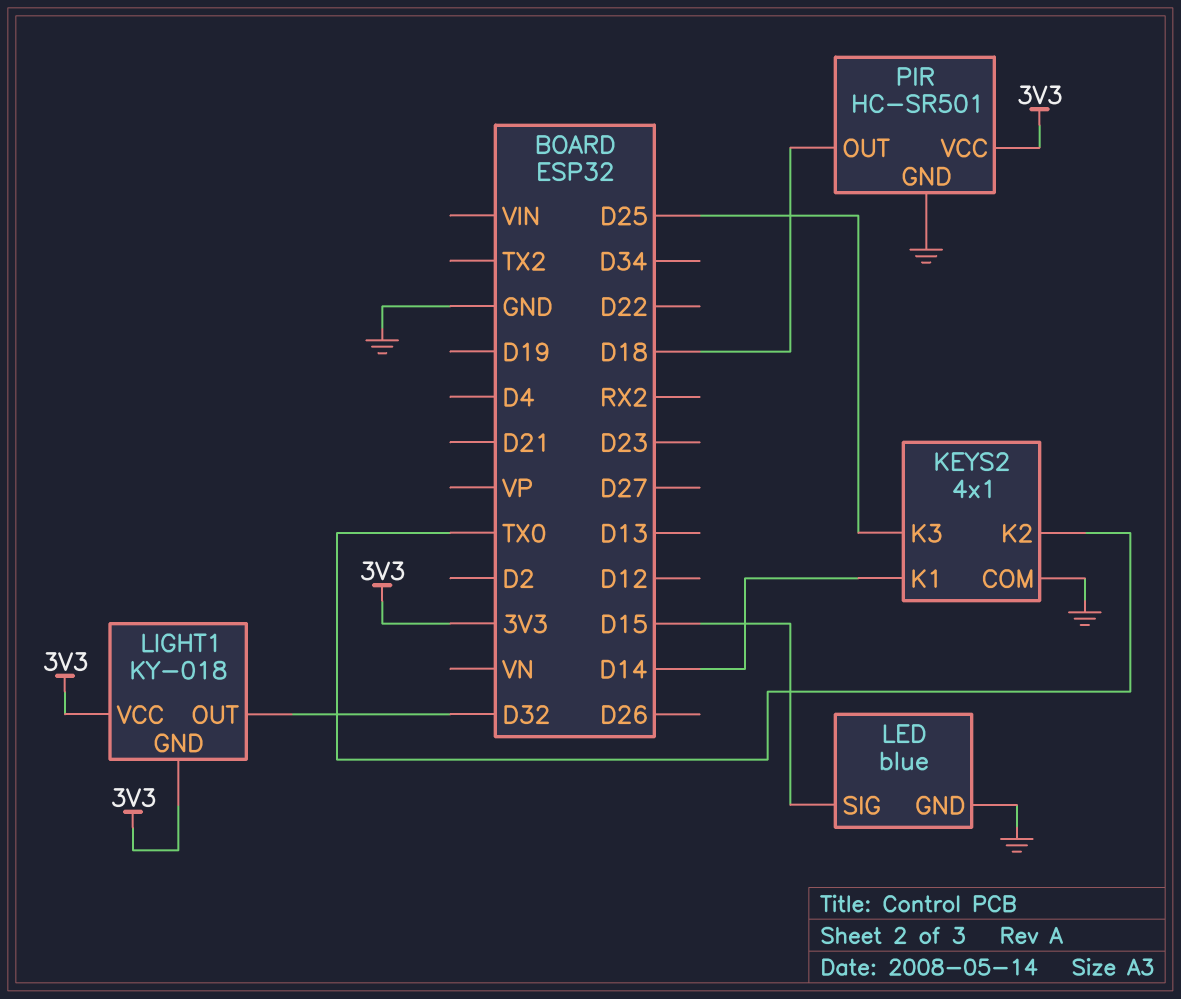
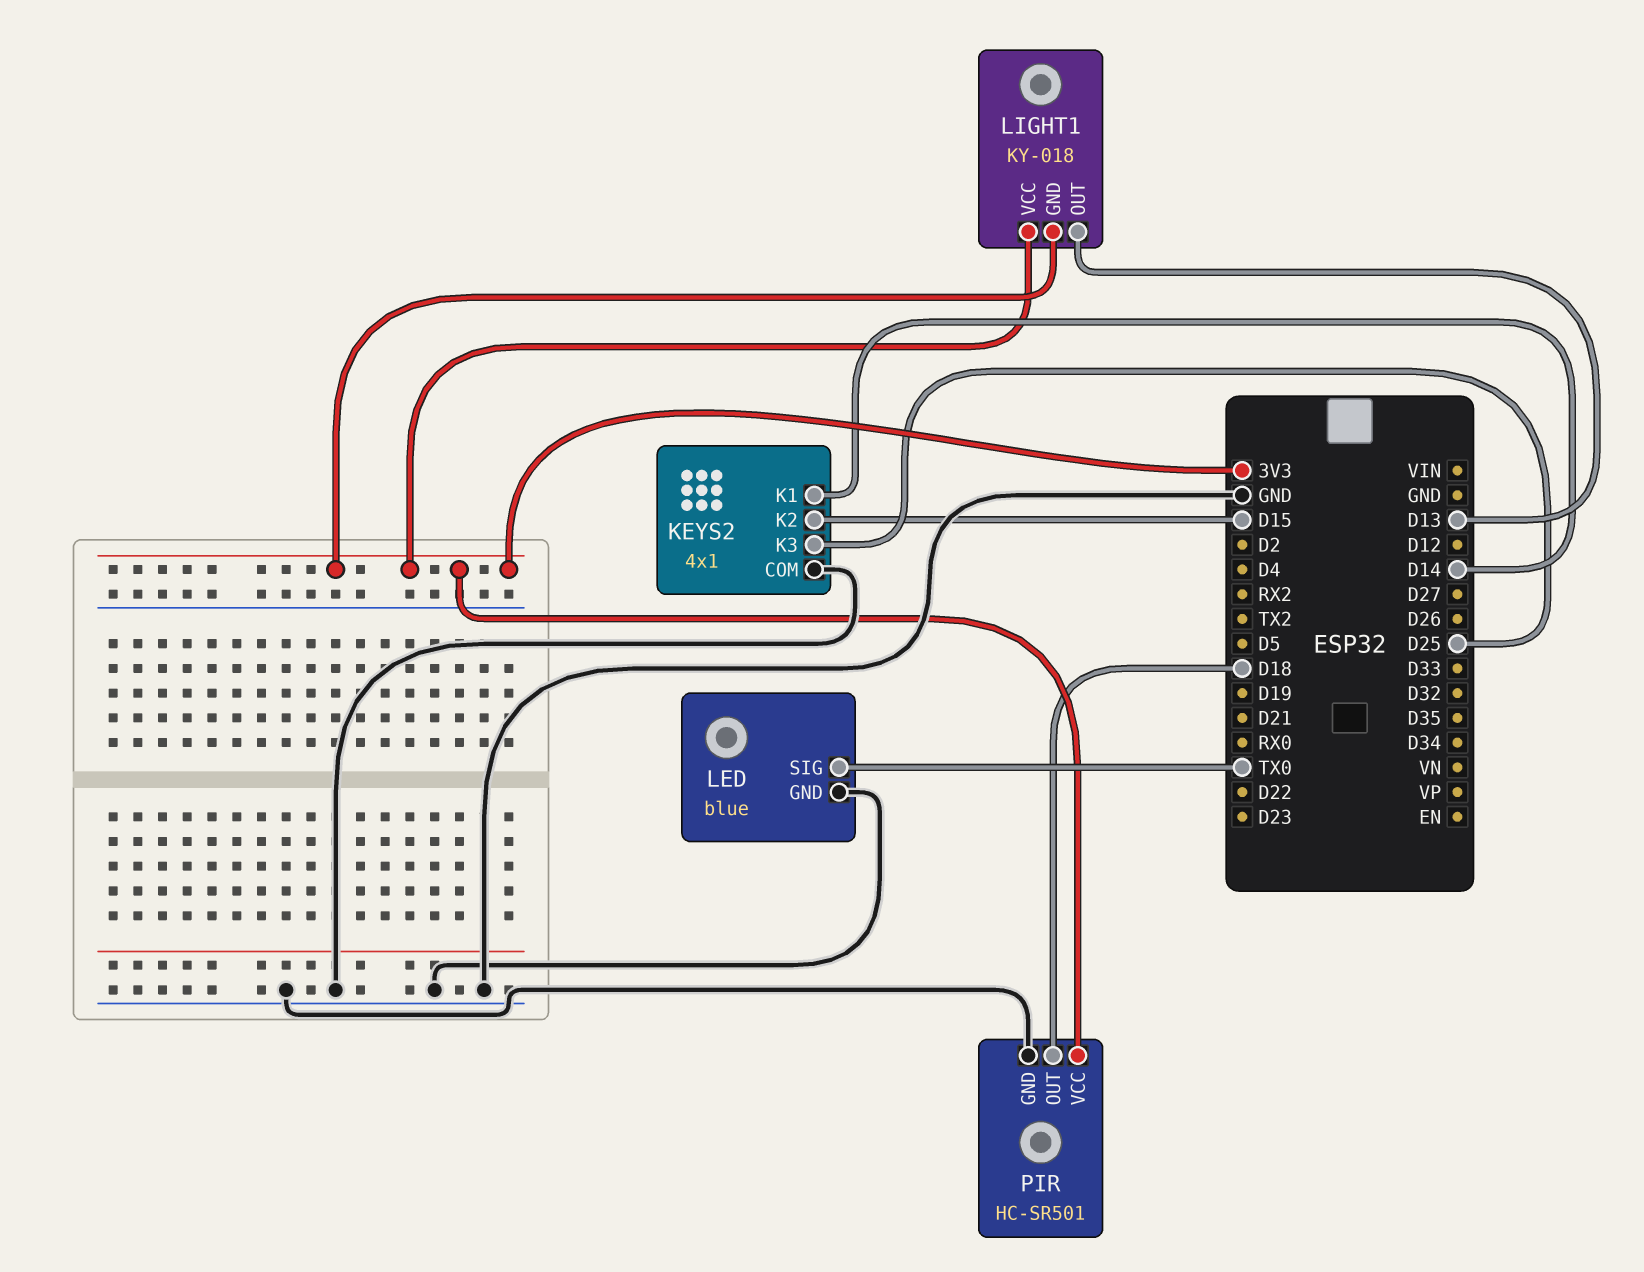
KEYS2 pin K2: TX0 -> D15
LED pin SIG: D15 -> TX0
LIGHT1 pin OUT: D32 -> D13

